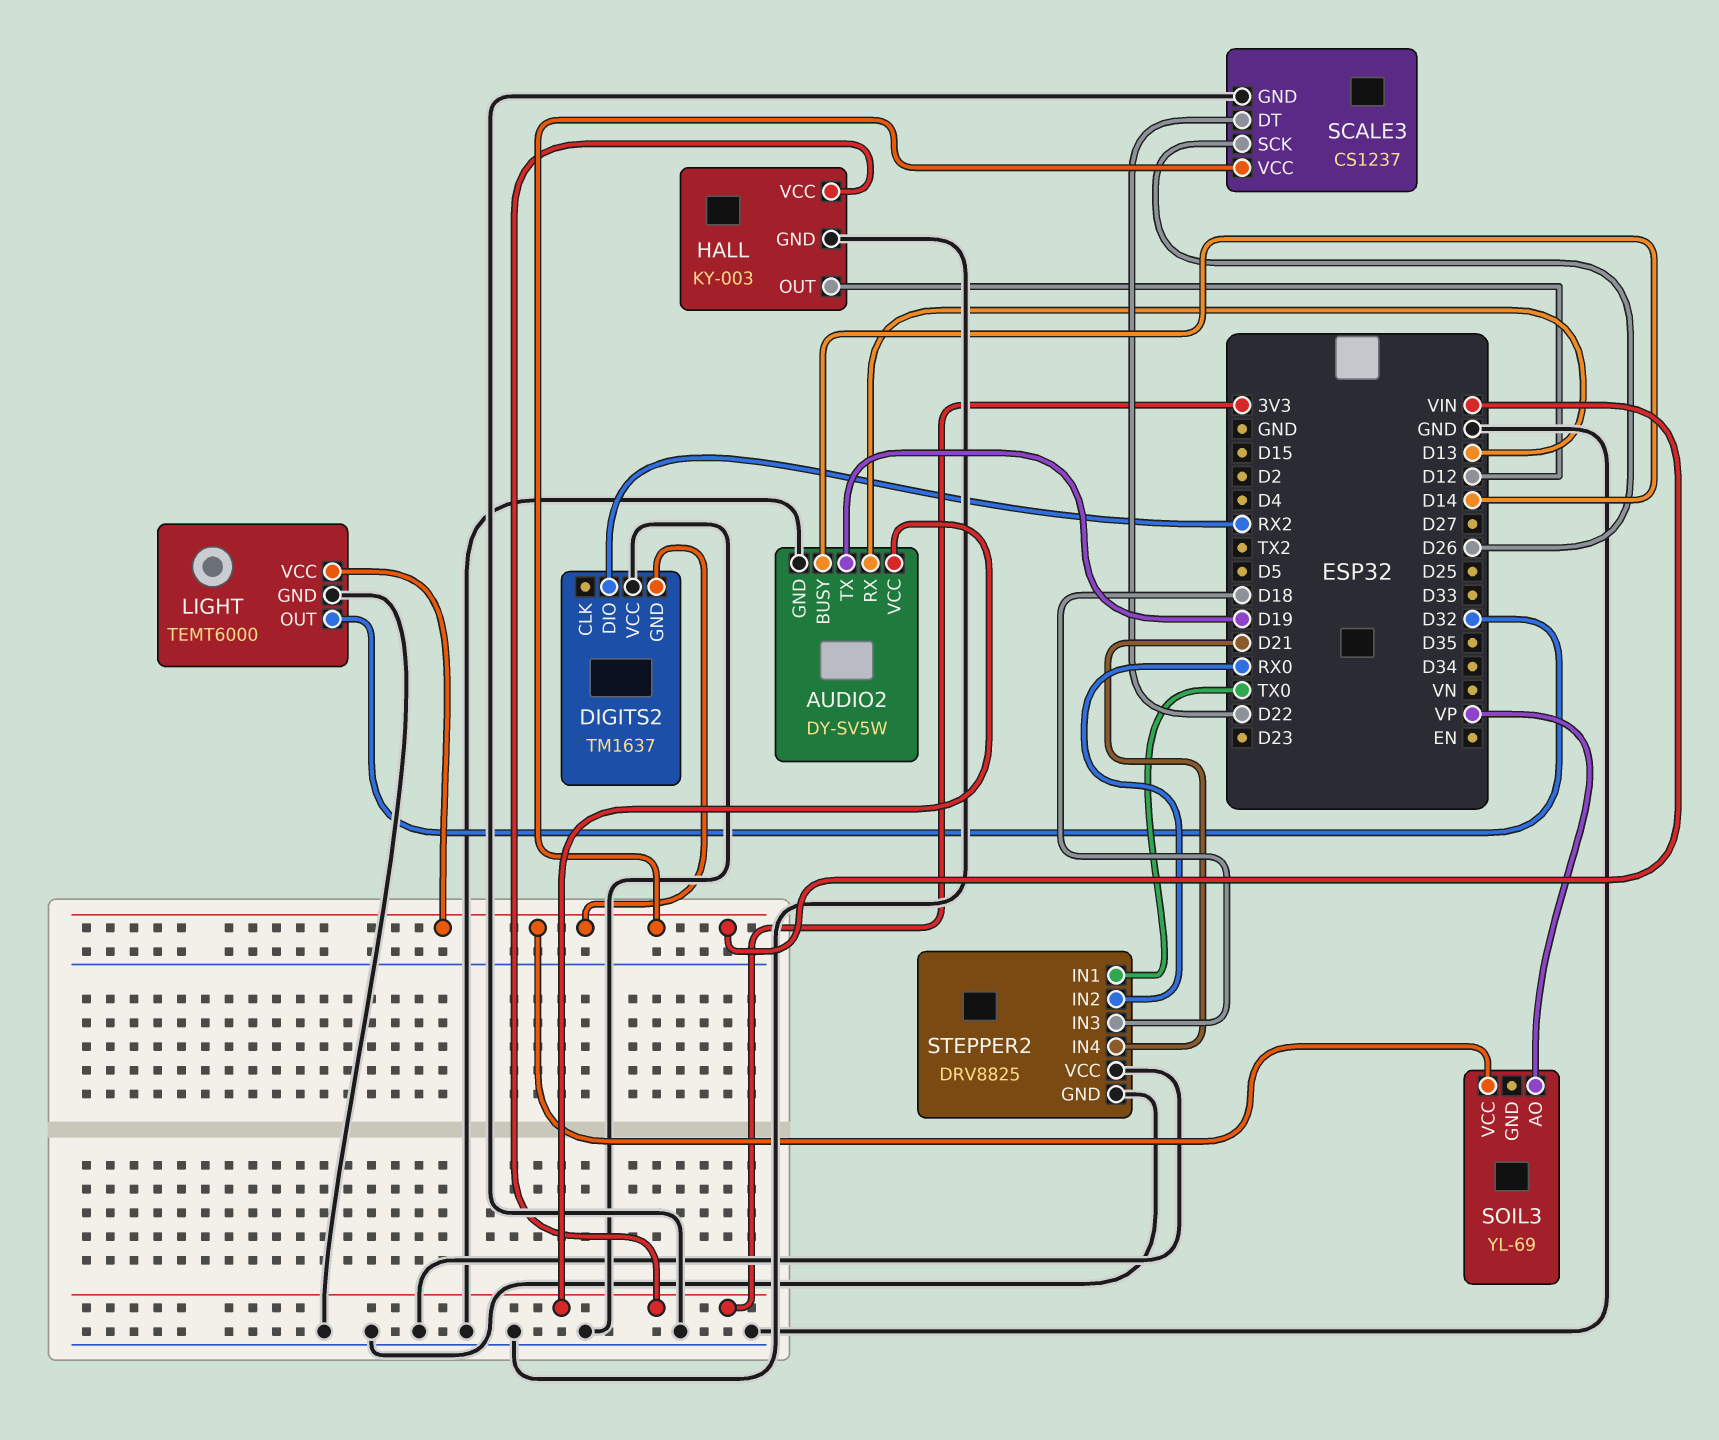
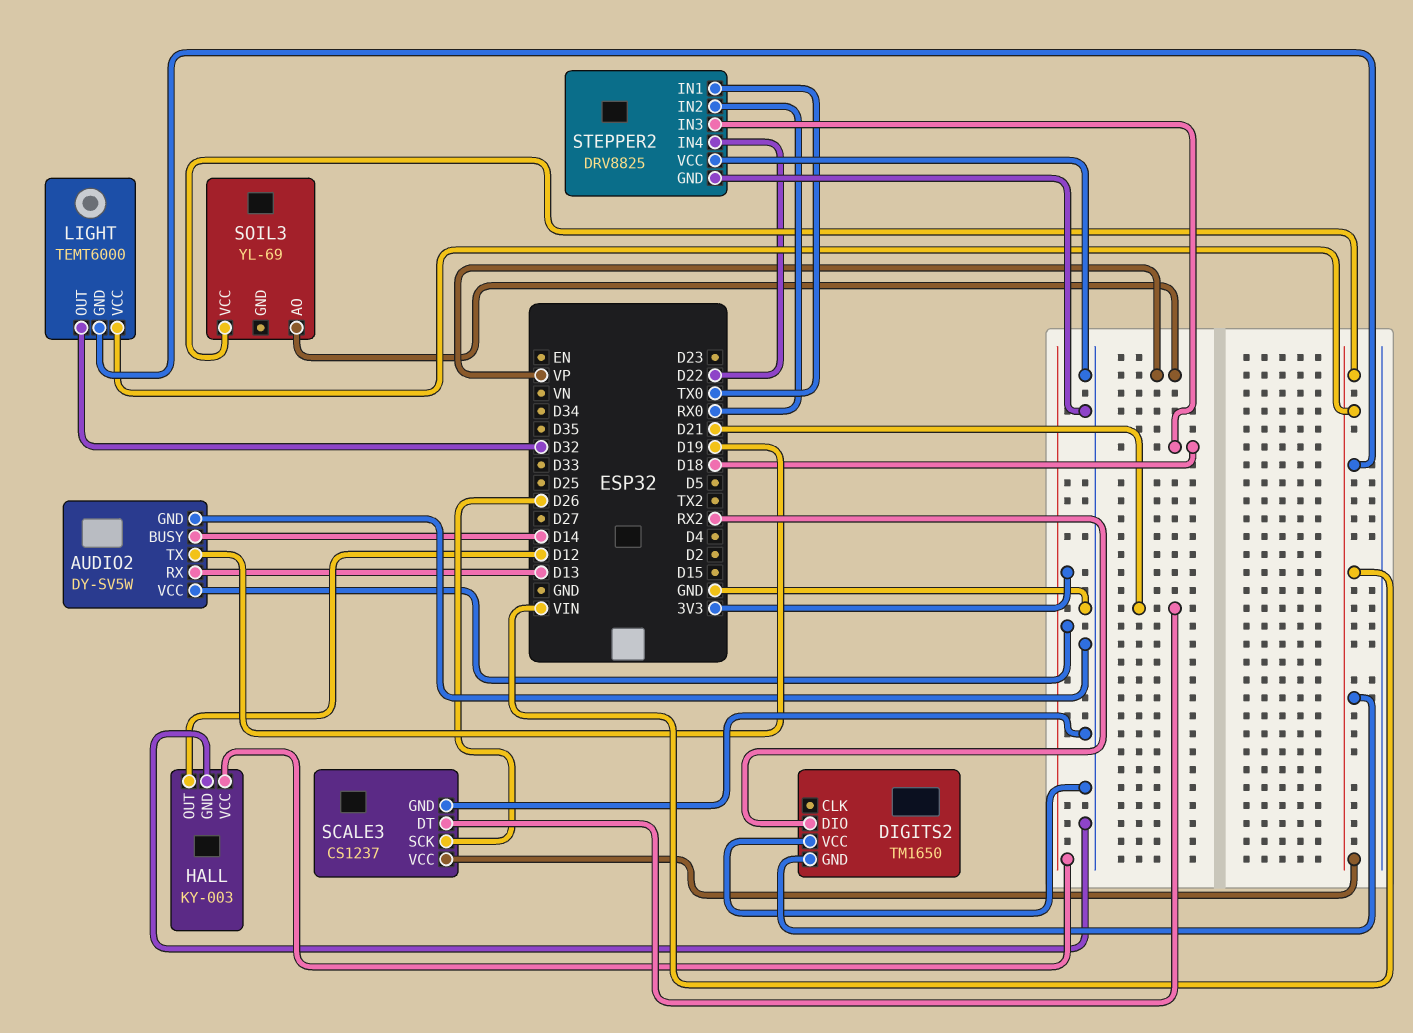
DIGITS2: TM1637 -> TM1650
LIGHT pin GND: GND -> VIN
SCALE3 pin DT: D22 -> D21
STEPPER2 pin IN4: D21 -> D22

